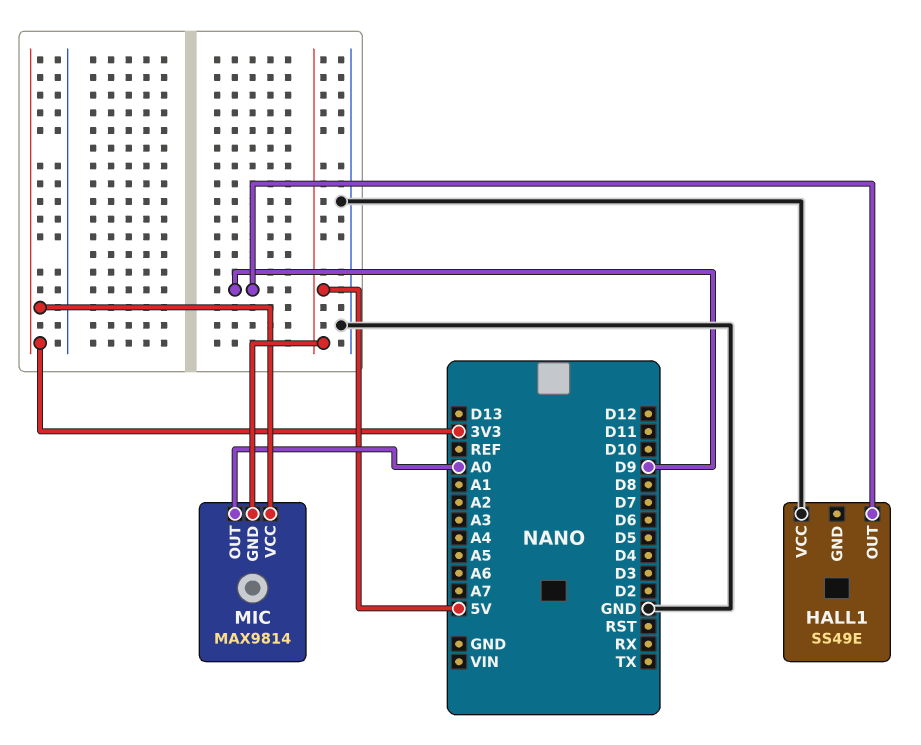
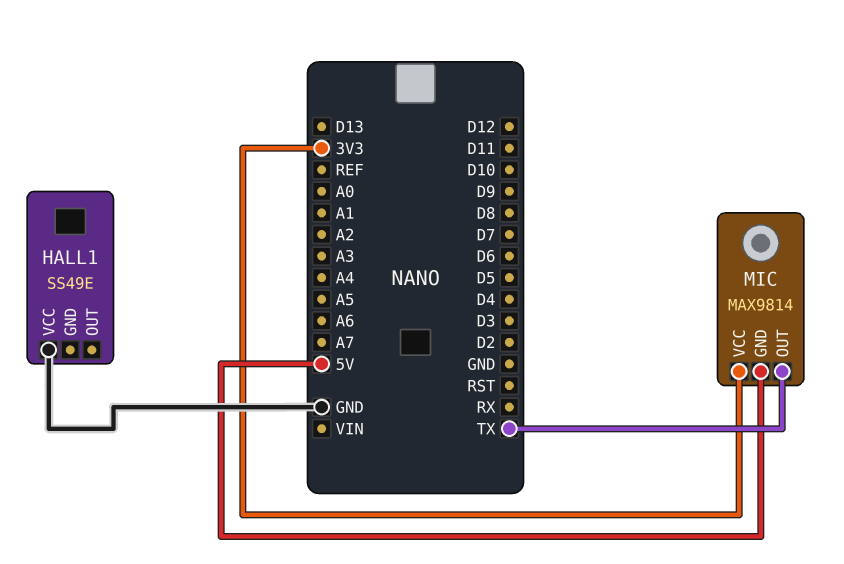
HALL1 pin OUT: D9 -> none
MIC pin OUT: A0 -> TX

